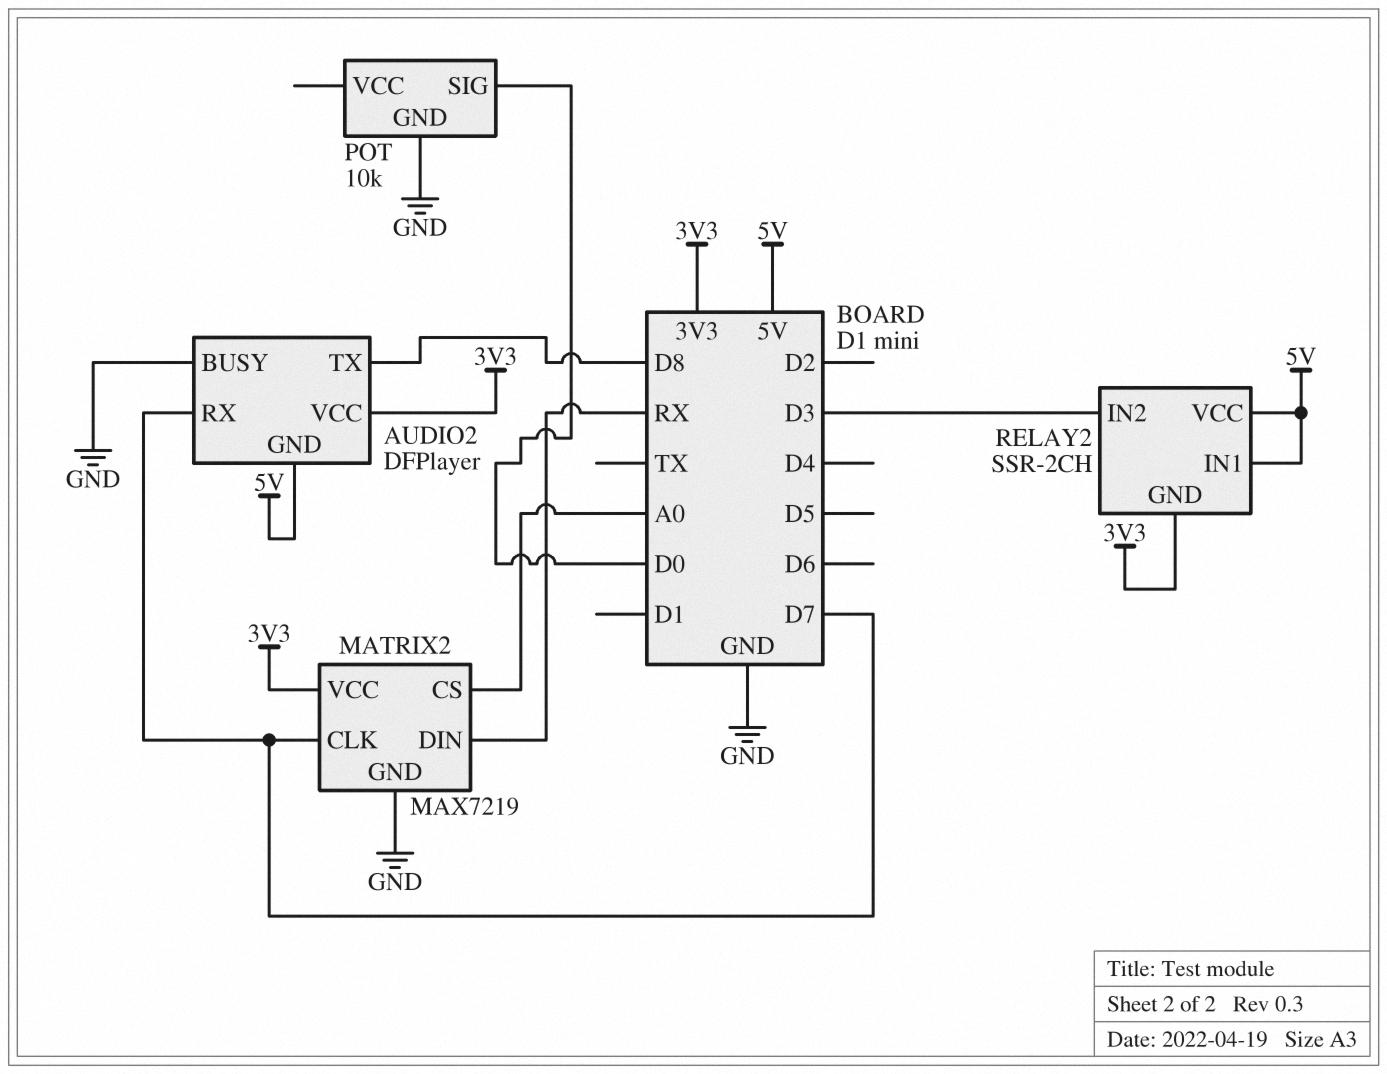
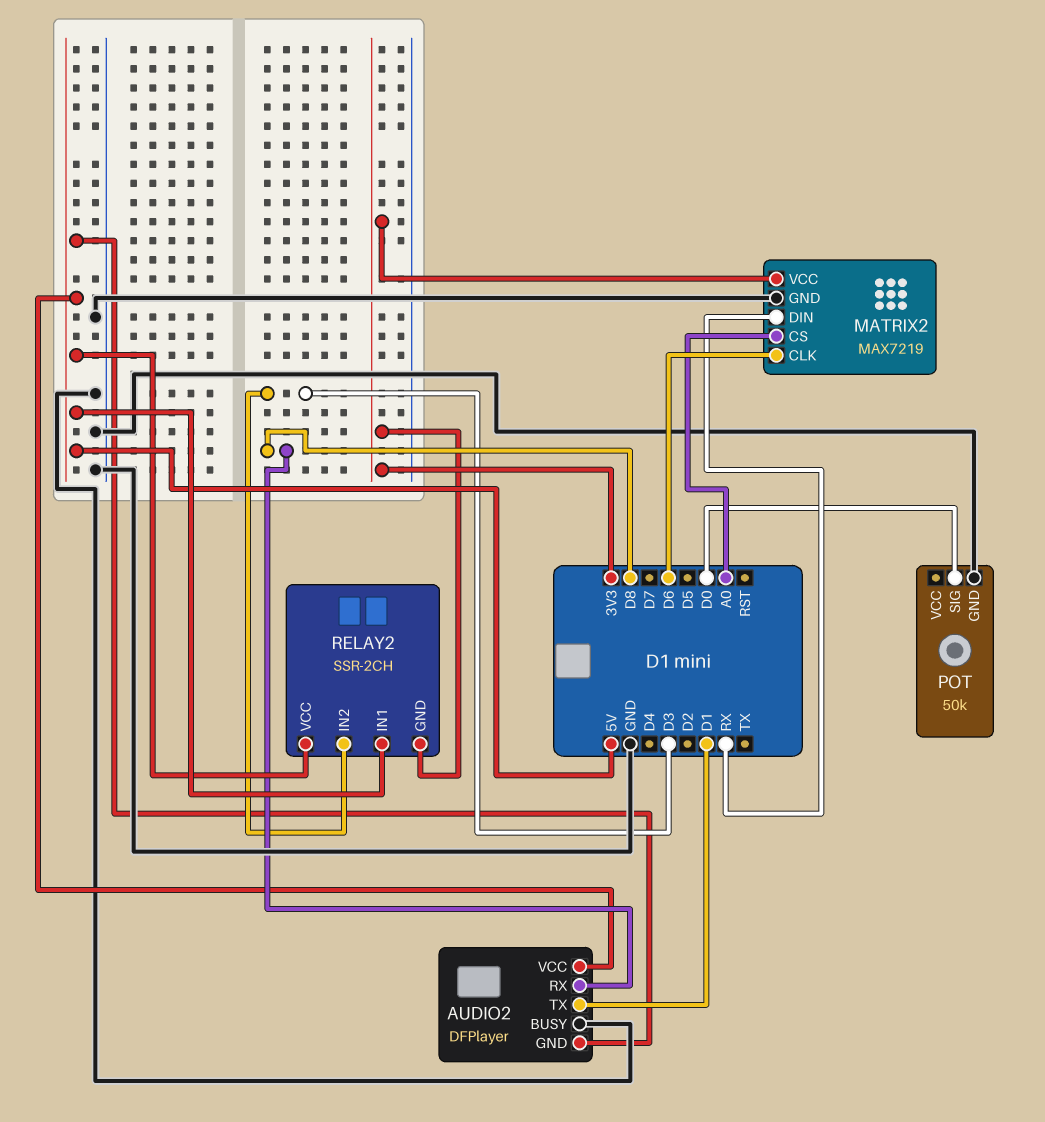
AUDIO2 pin RX: D7 -> D8
AUDIO2 pin TX: D8 -> D1
AUDIO2 pin VCC: 3V3 -> 5V
MATRIX2 pin CLK: D7 -> D6
POT: 10k -> 50k

